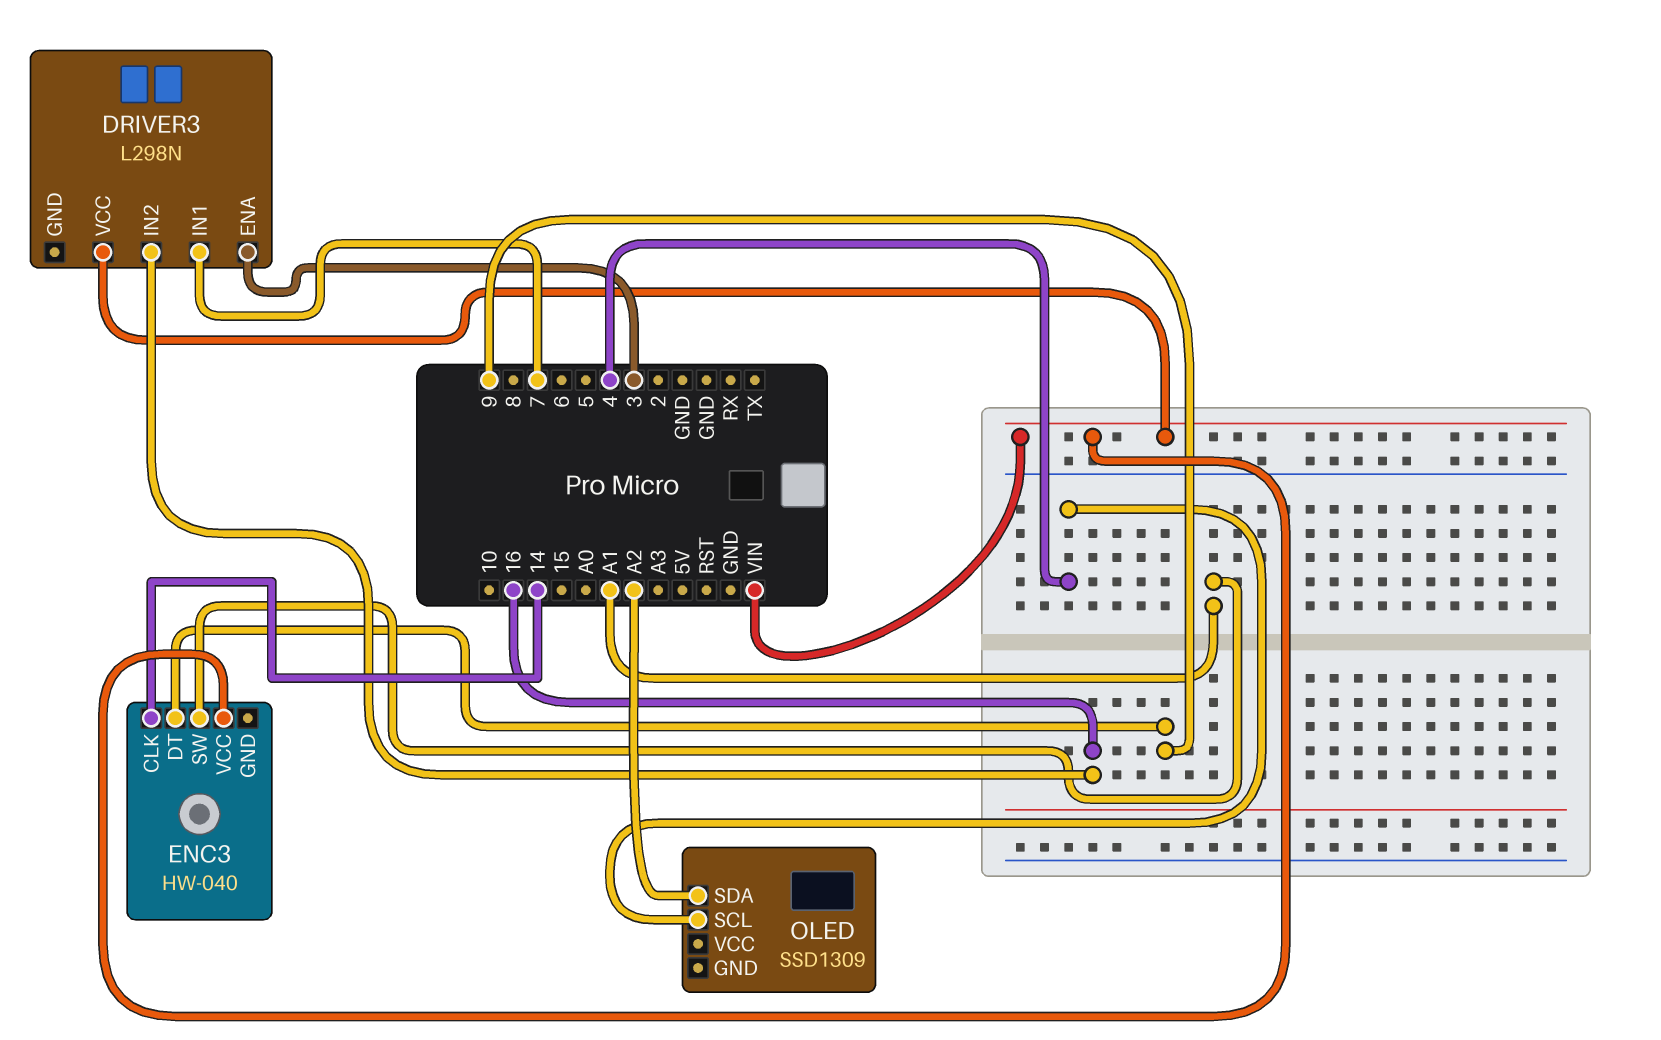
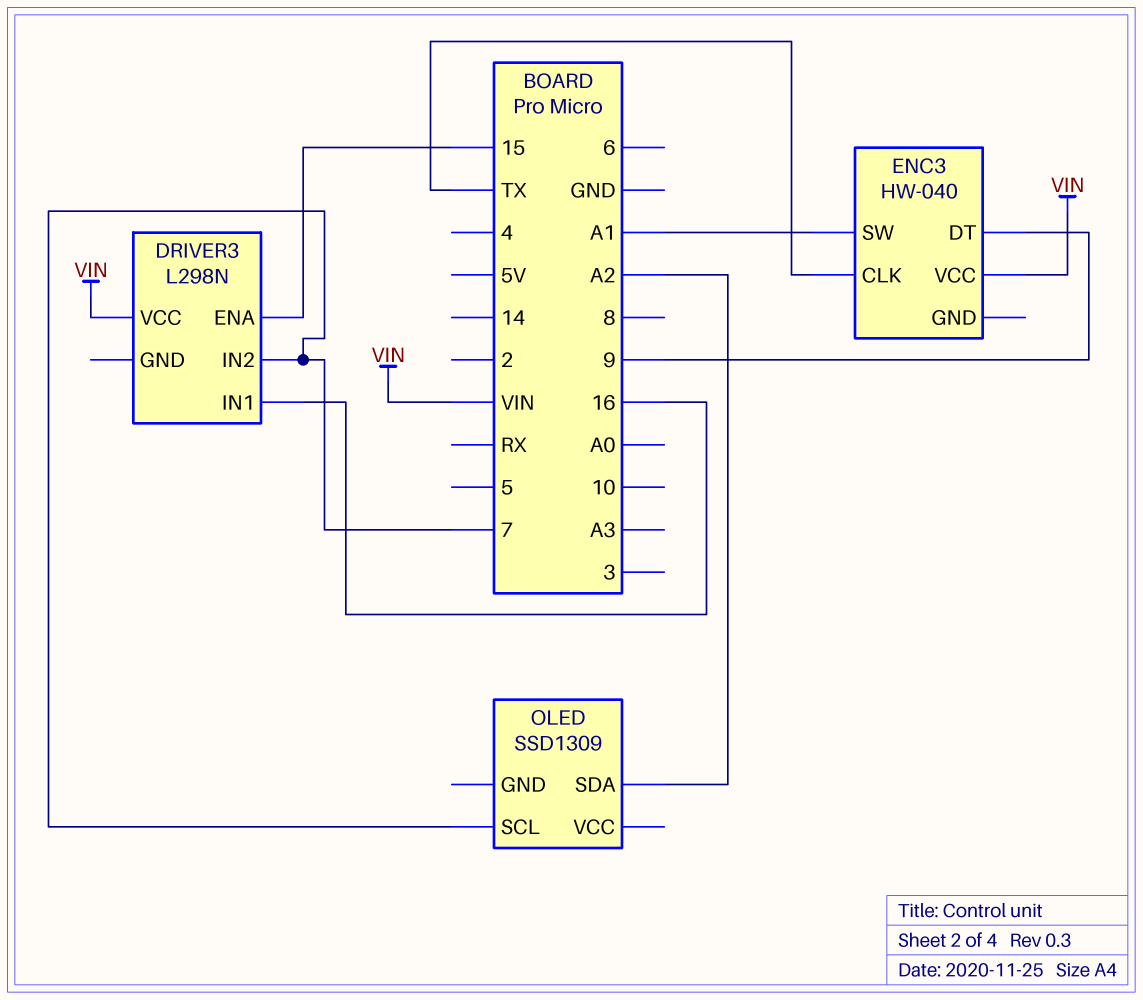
DRIVER3 pin ENA: 3 -> 15
DRIVER3 pin IN1: 7 -> 16
DRIVER3 pin IN2: 16 -> 7
ENC3 pin CLK: 14 -> TX
OLED pin SCL: 4 -> 7

